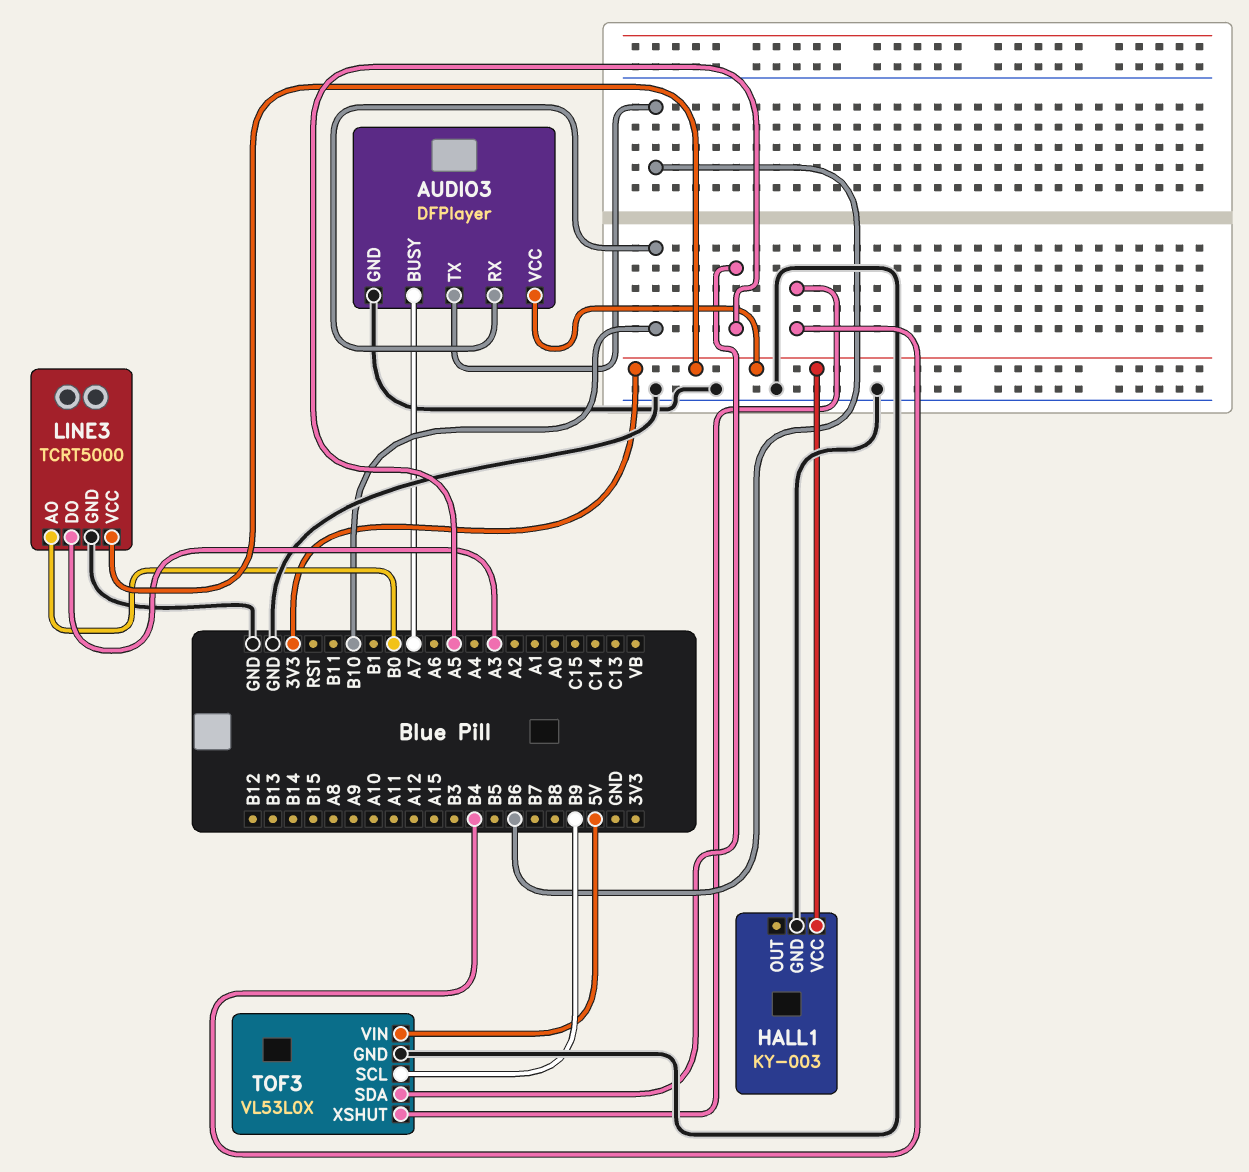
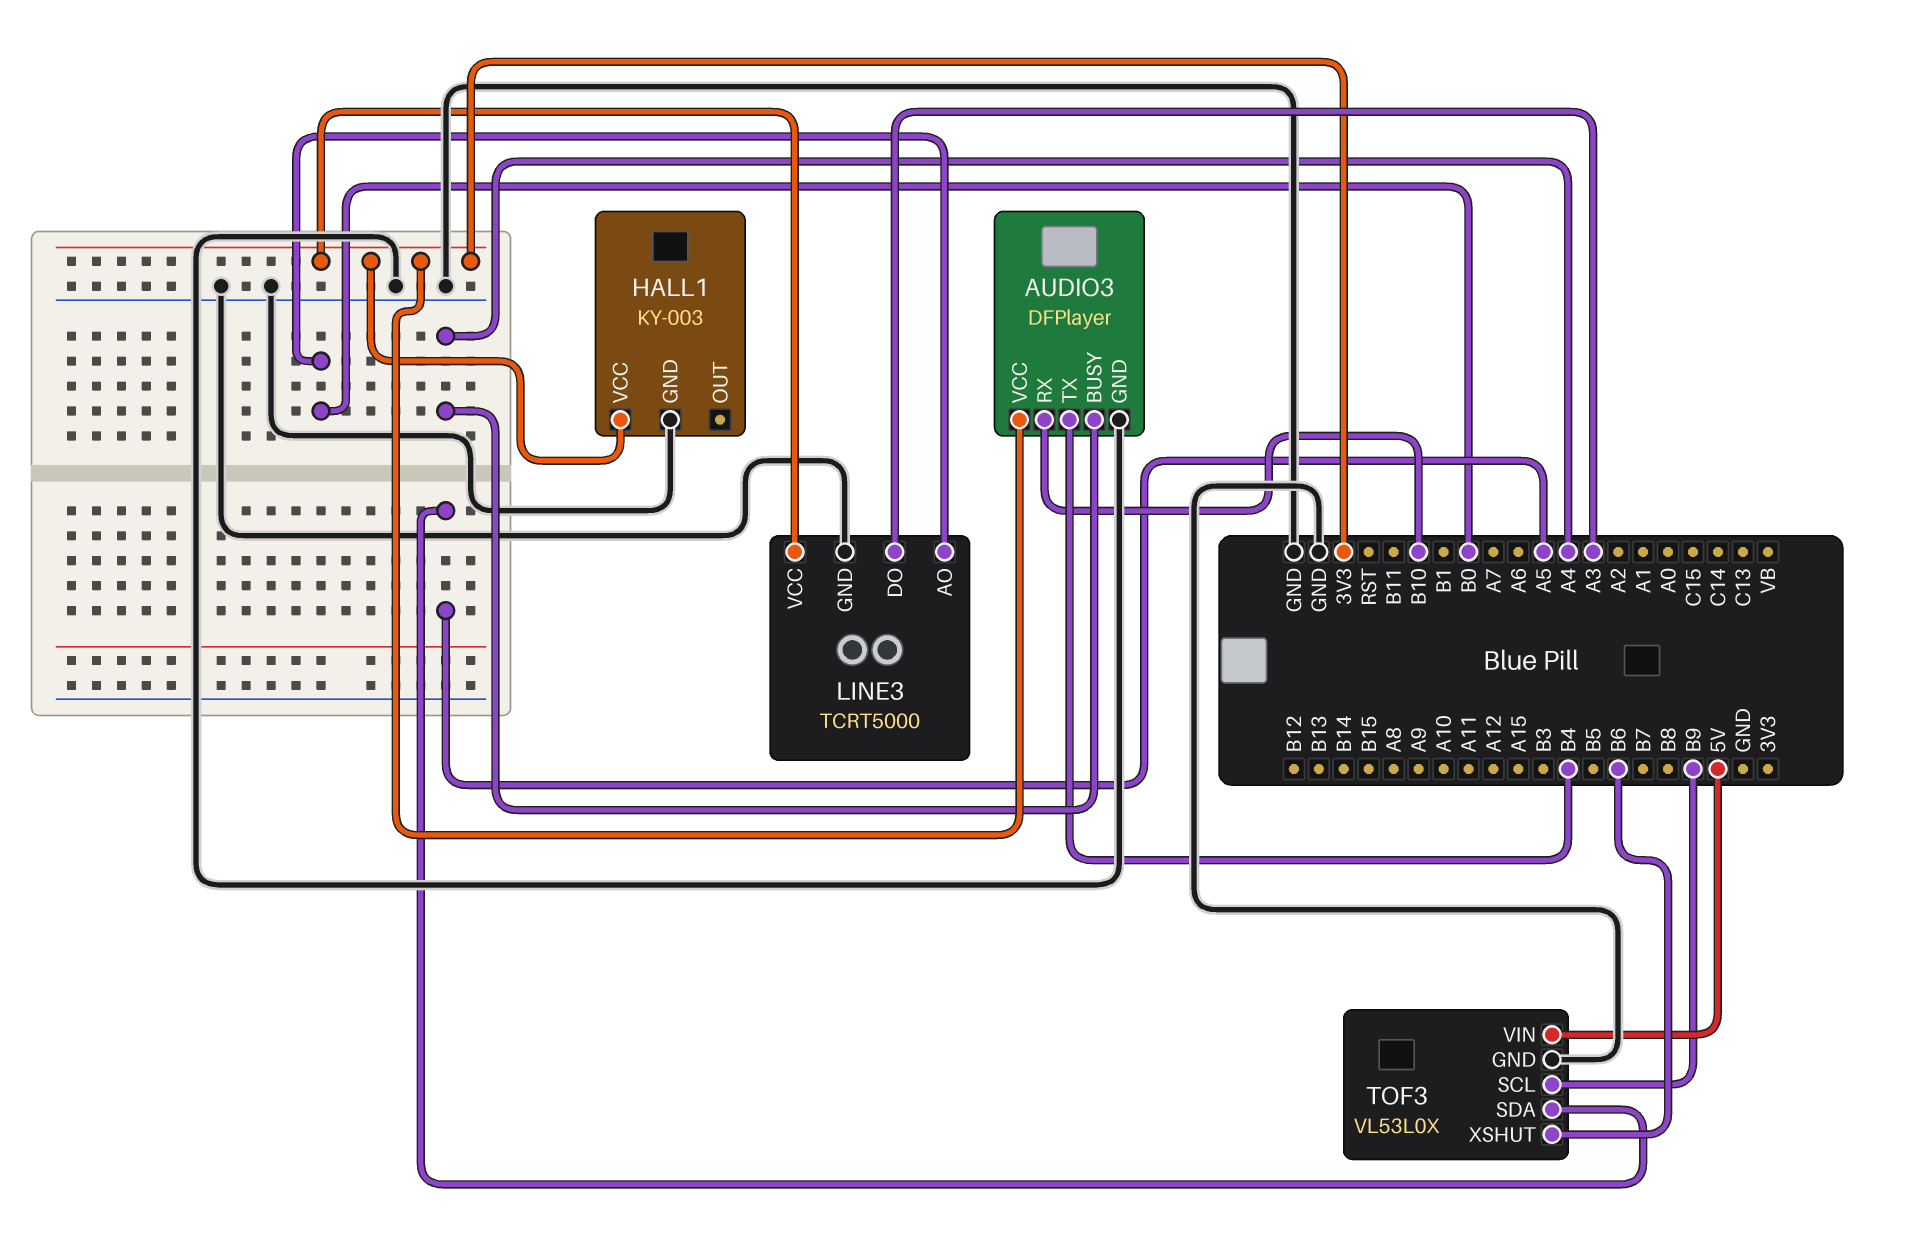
AUDIO3 pin BUSY: A7 -> A4
AUDIO3 pin TX: B6 -> B4
TOF3 pin XSHUT: B4 -> B6

